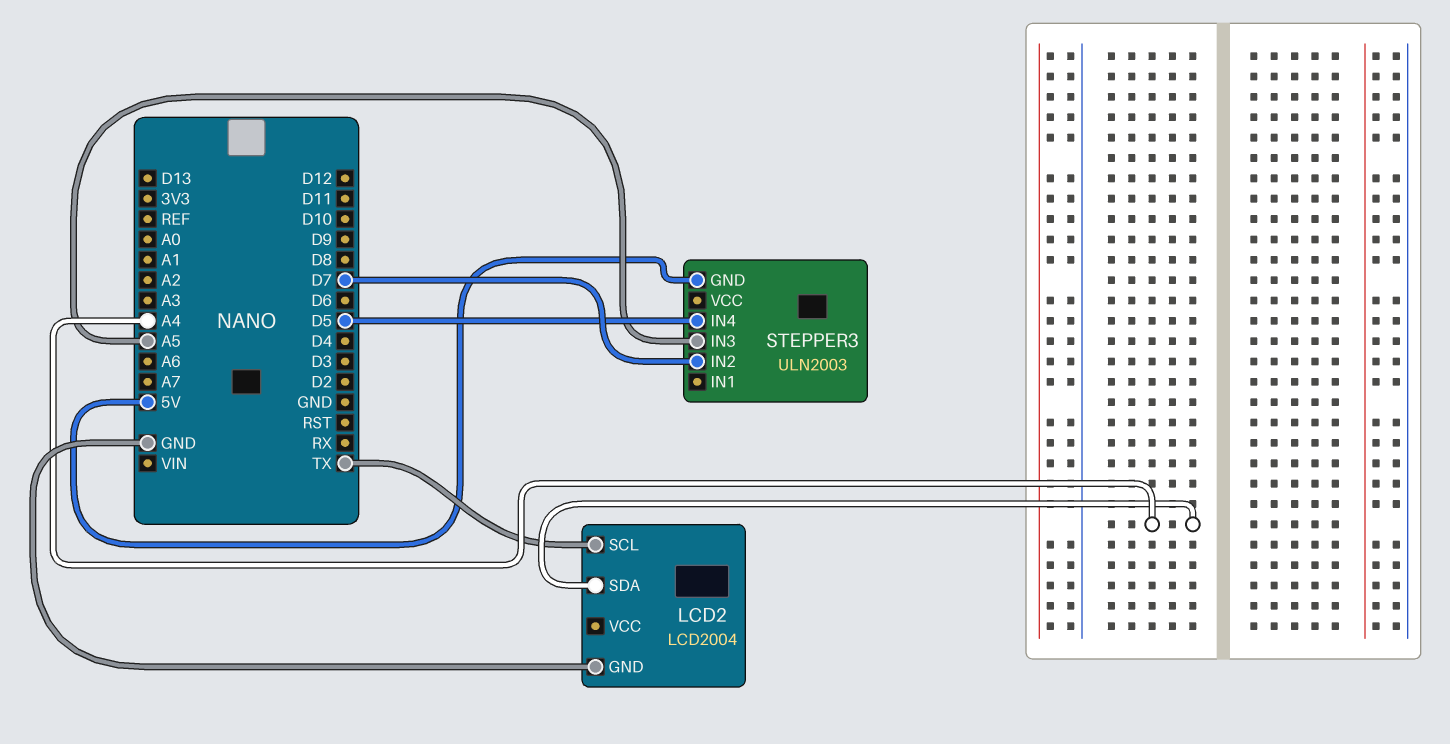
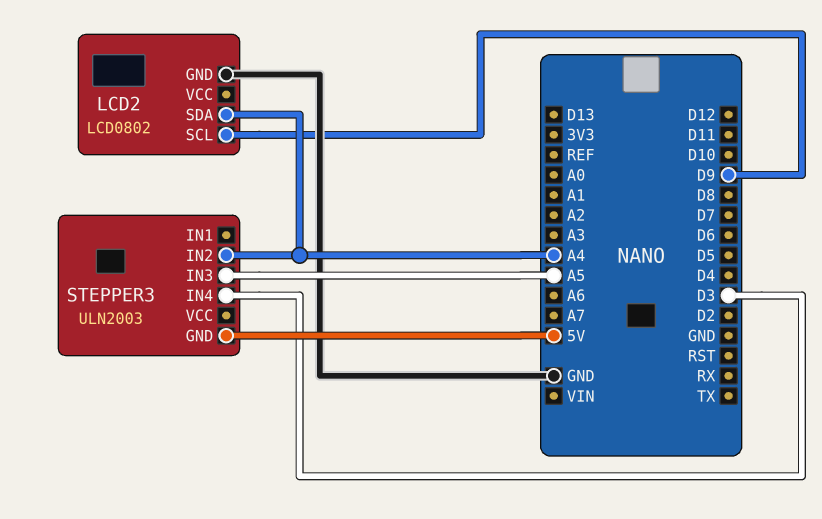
LCD2: LCD2004 -> LCD0802
LCD2 pin SCL: TX -> D9
STEPPER3 pin IN2: D7 -> A4
STEPPER3 pin IN4: D5 -> D3

